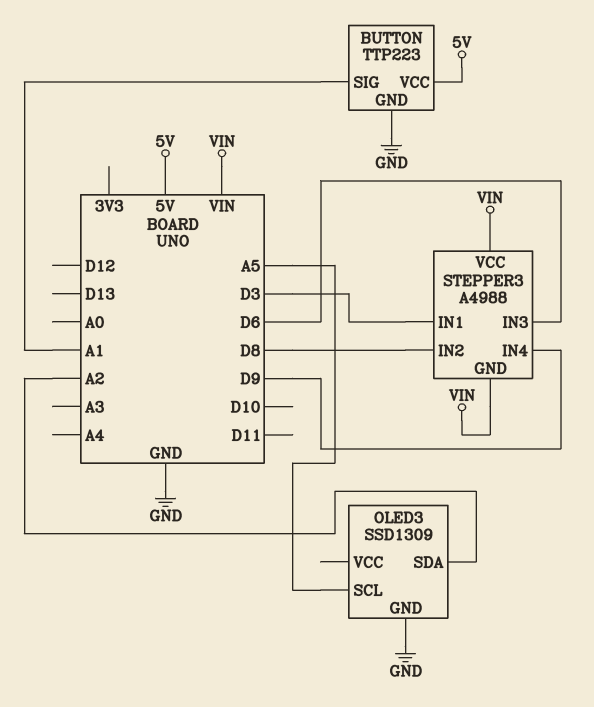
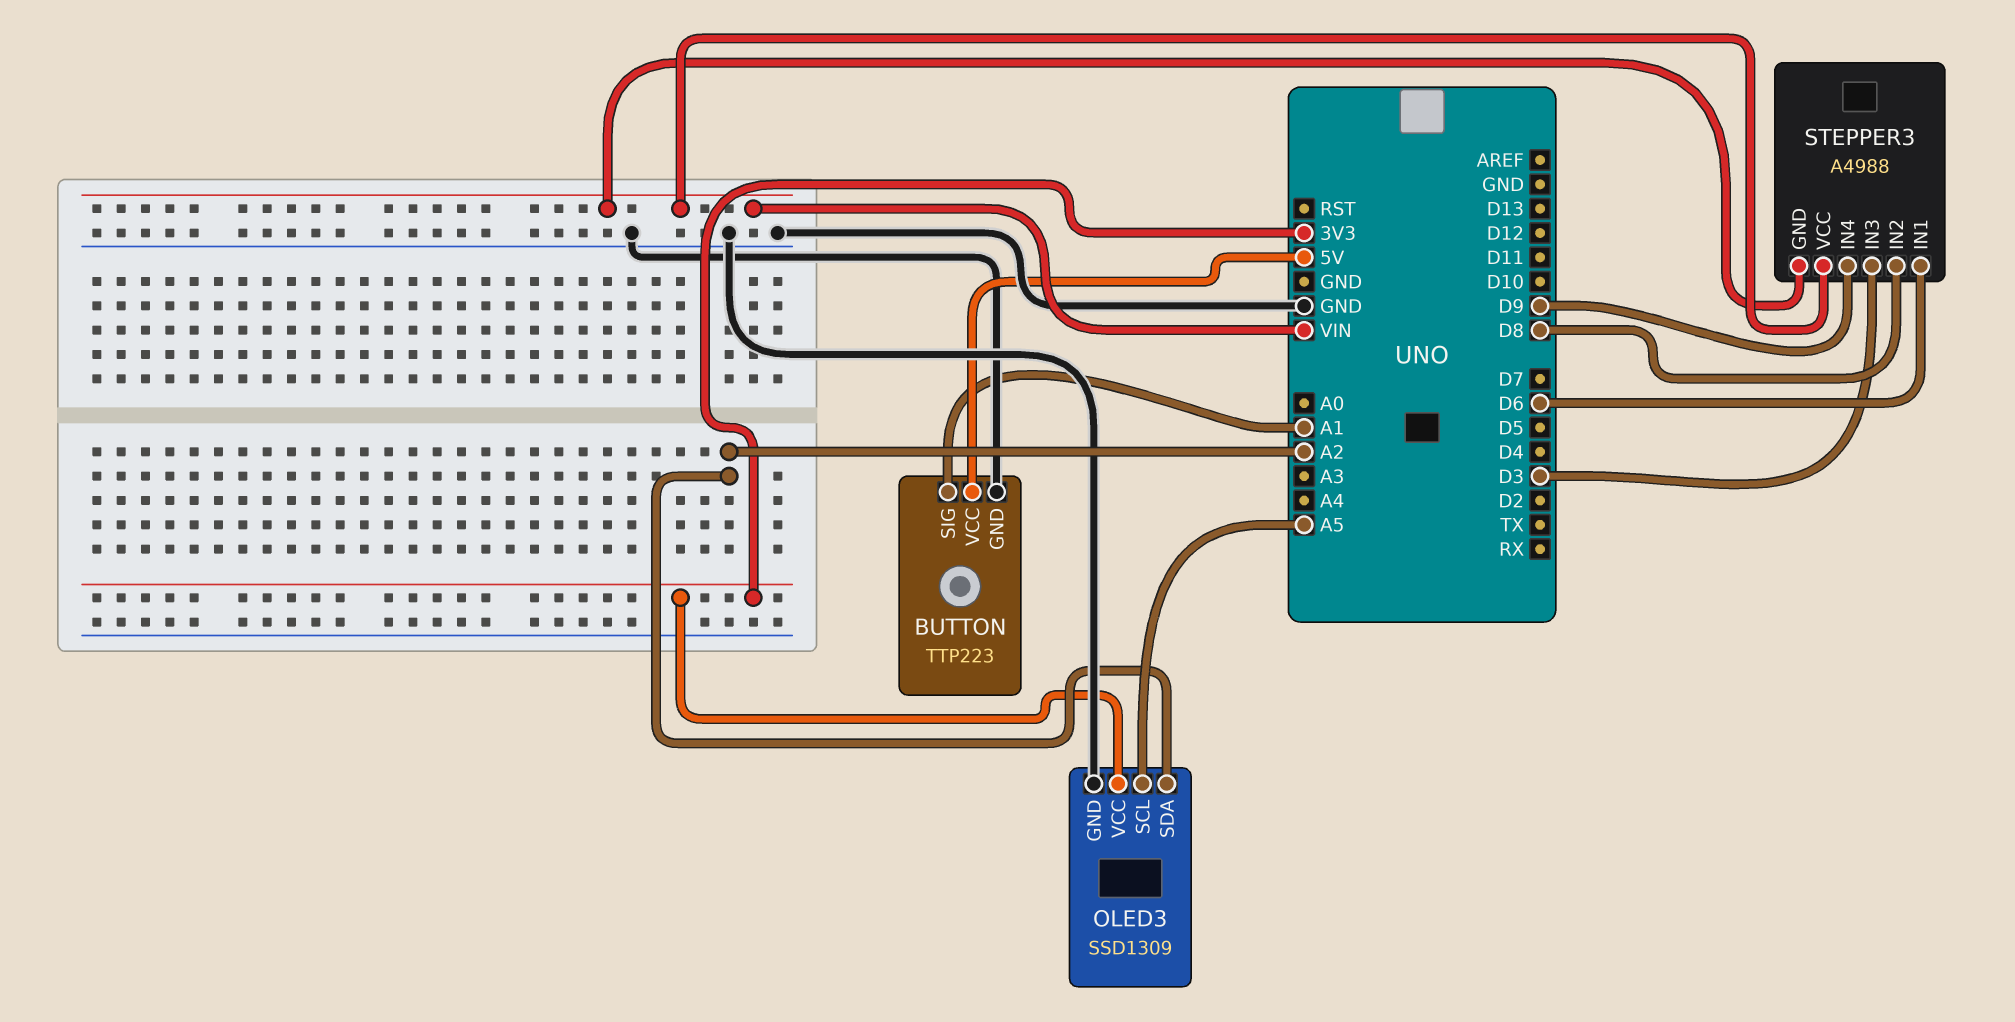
OLED3 pin VCC: none -> 3V3
STEPPER3 pin IN1: D3 -> D6
STEPPER3 pin IN3: D6 -> D3

